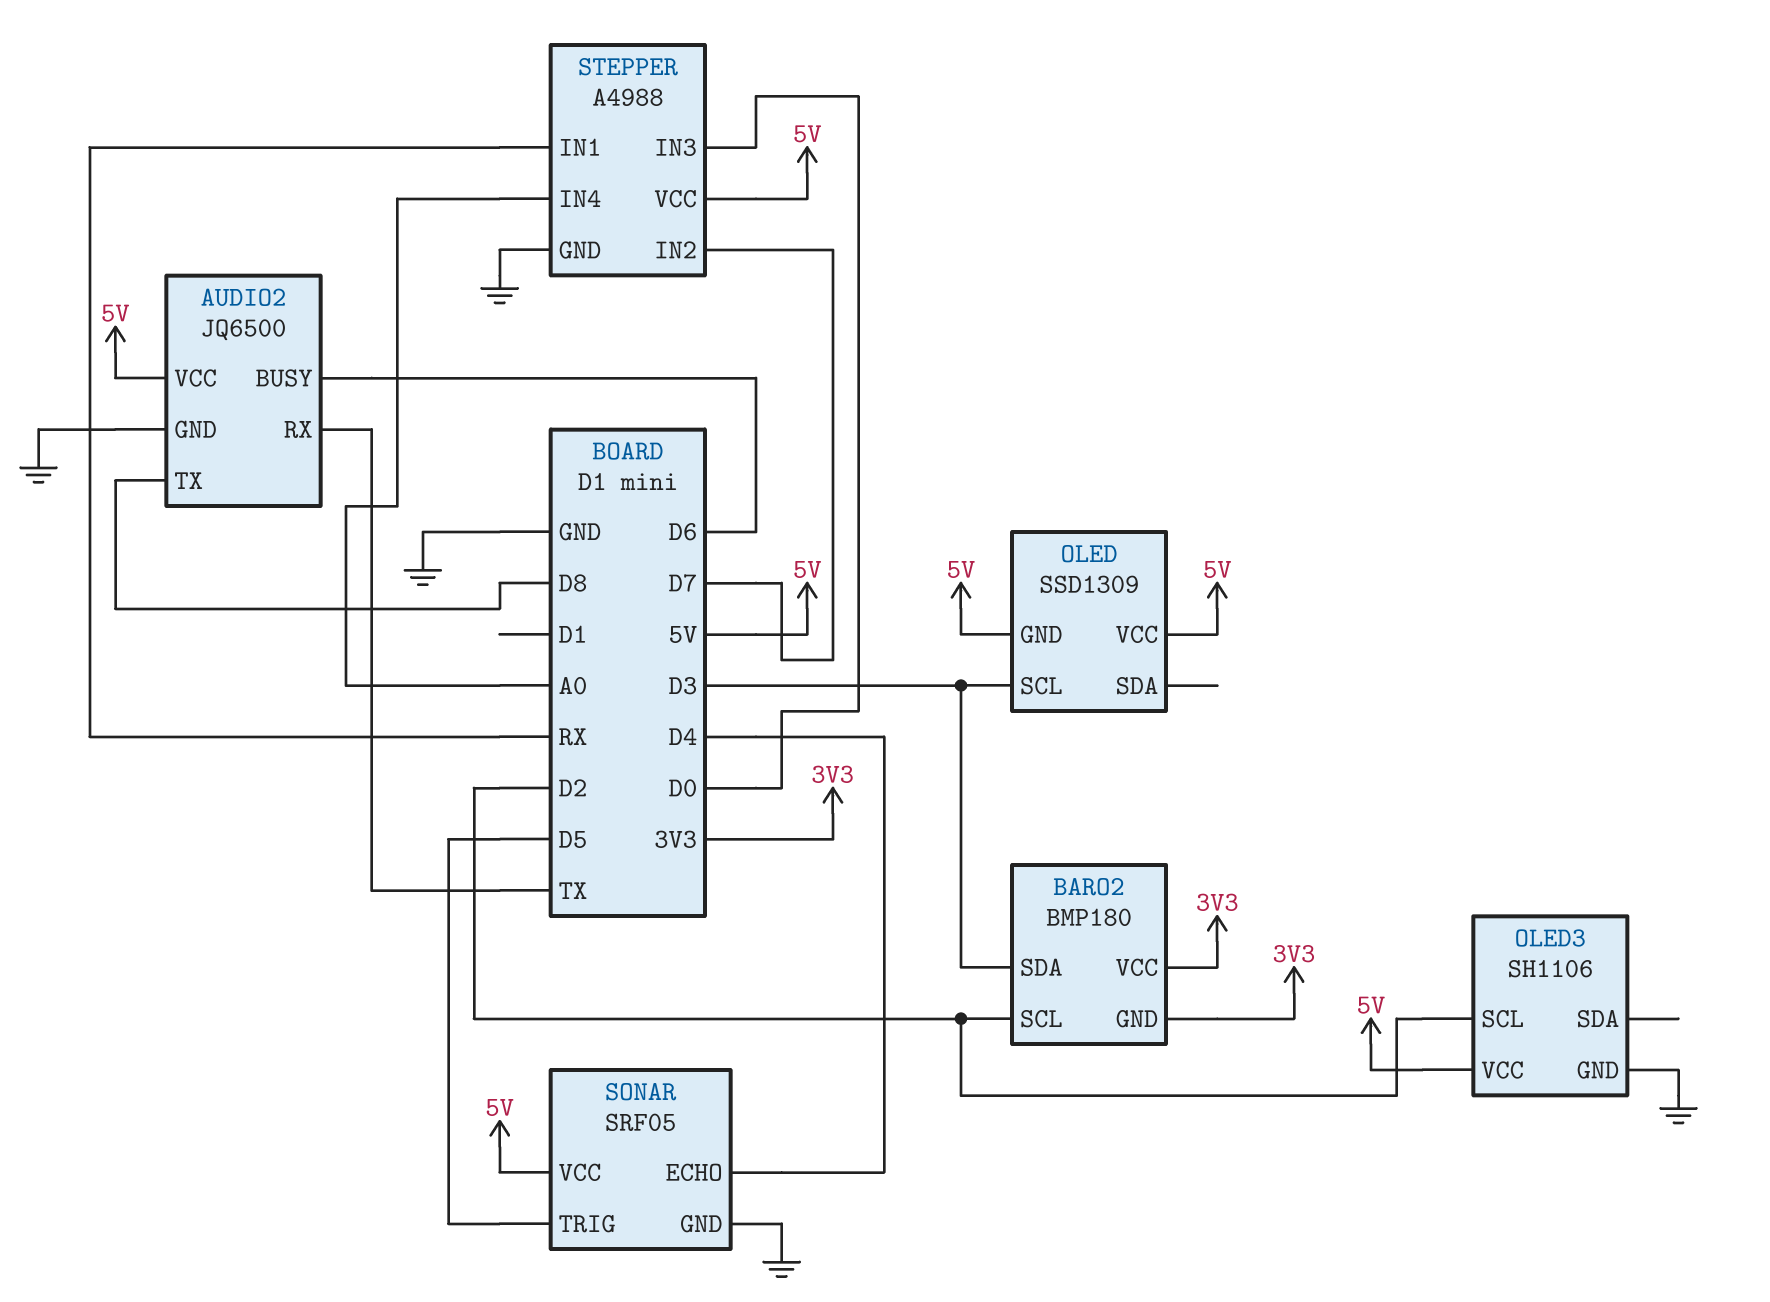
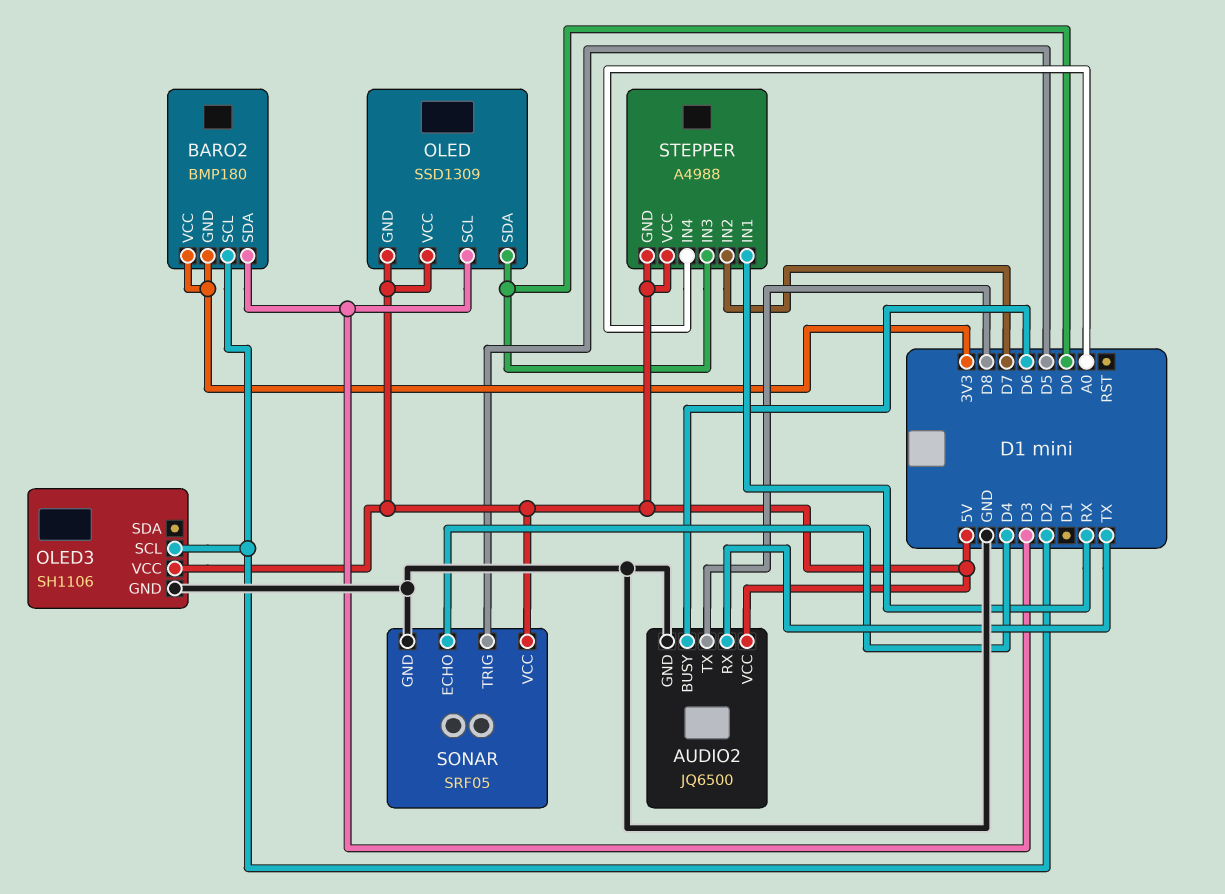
OLED pin SDA: none -> D0
STEPPER pin GND: GND -> 5V

